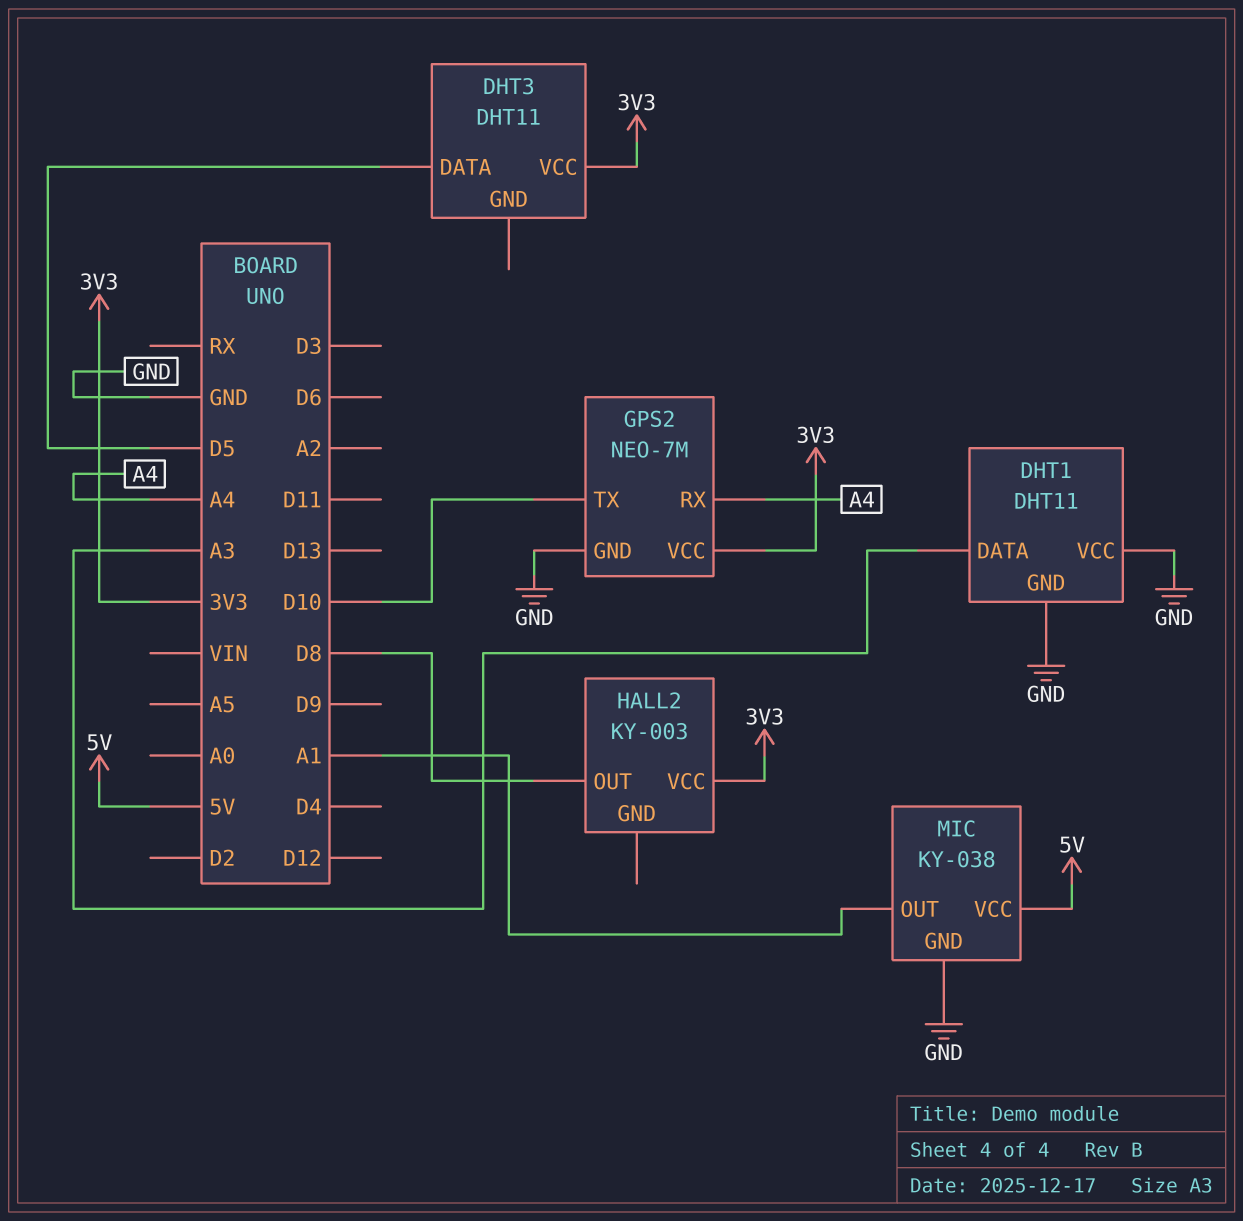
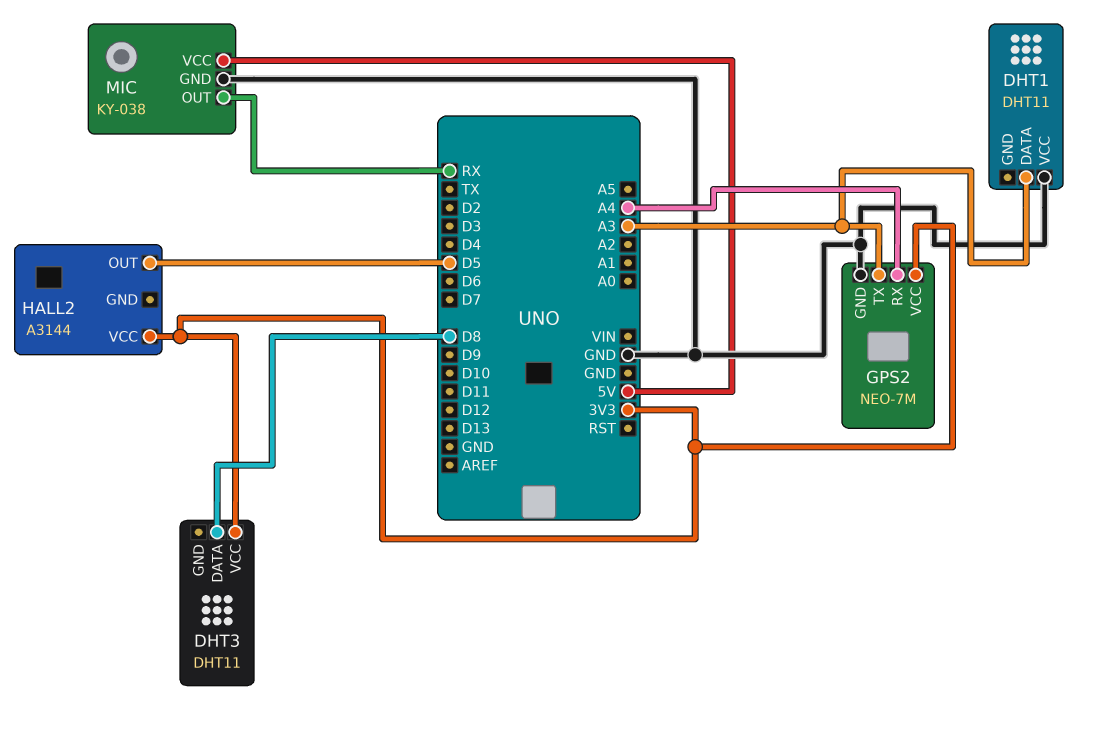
DHT1 pin GND: GND -> none
DHT3 pin DATA: D5 -> D8
GPS2 pin TX: D10 -> A3
HALL2: KY-003 -> A3144
HALL2 pin OUT: D8 -> D5
MIC pin OUT: A1 -> RX

